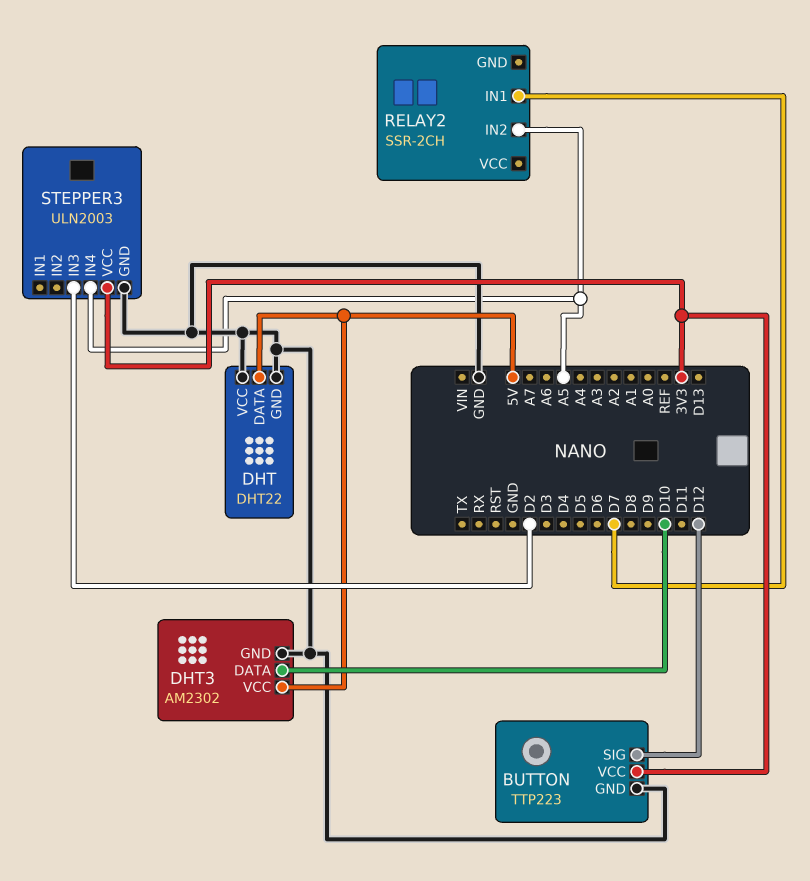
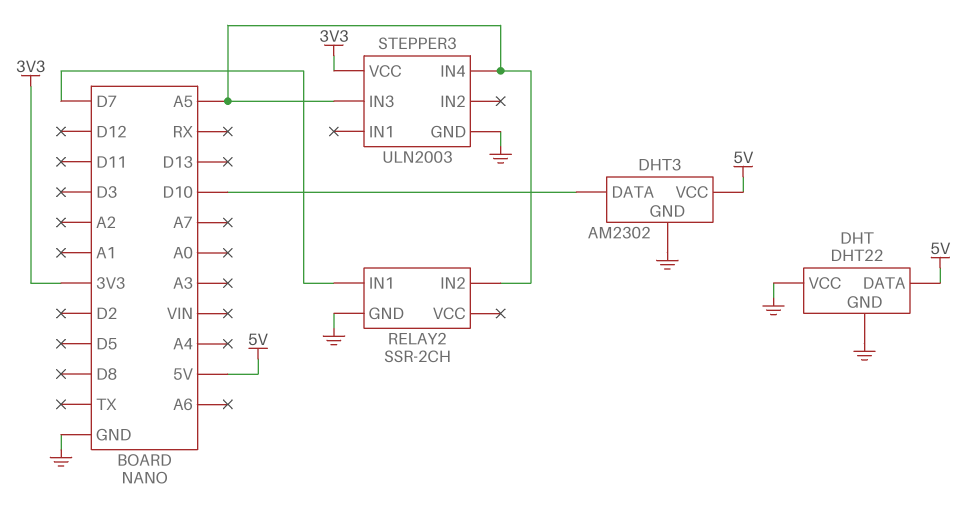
BUTTON: TTP223 -> none
BUTTON pin GND: GND -> none
BUTTON pin SIG: D12 -> none
BUTTON pin VCC: 3V3 -> none
RELAY2 pin GND: none -> GND
STEPPER3 pin IN3: D2 -> A5

